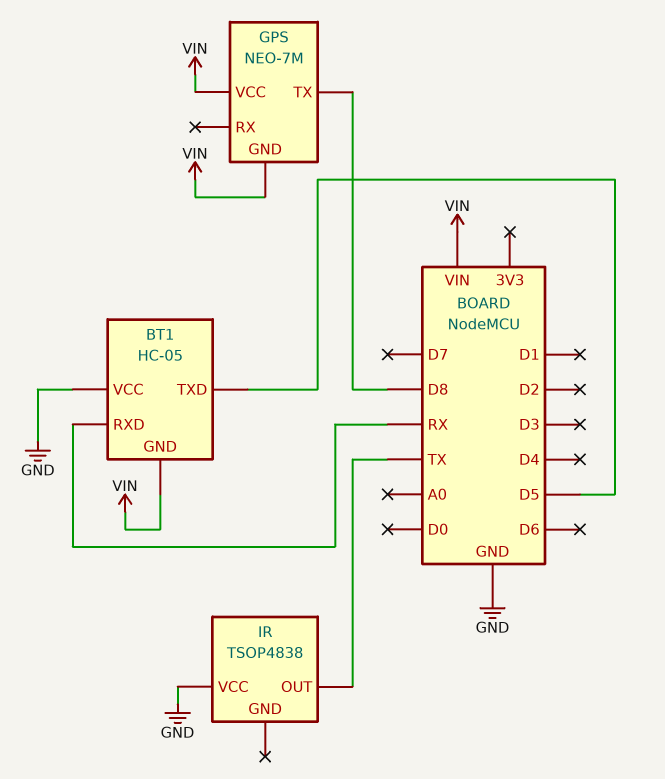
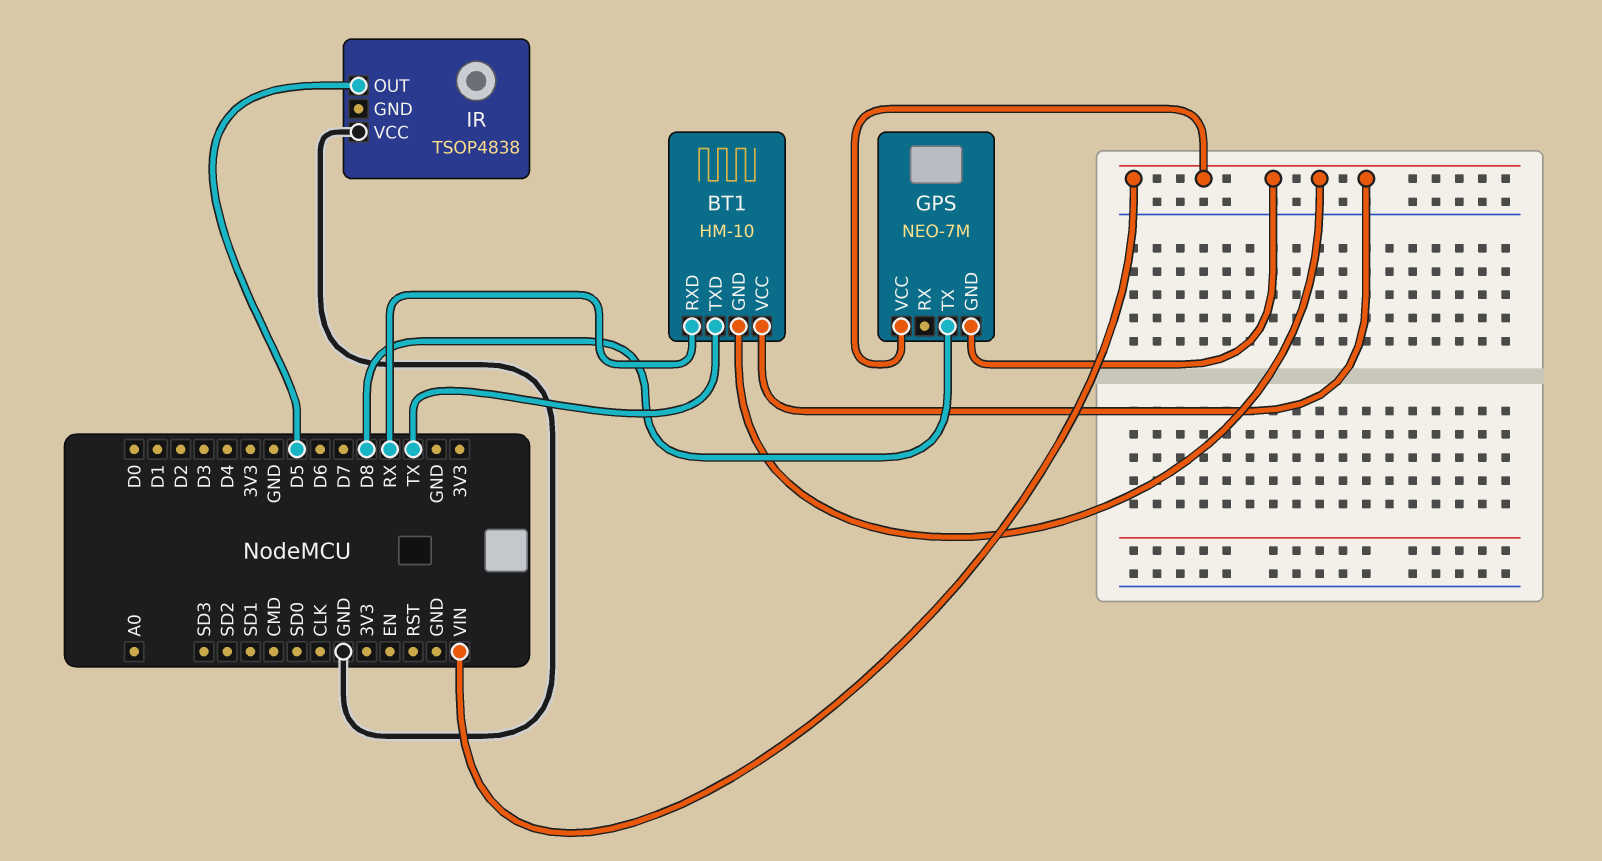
BT1: HC-05 -> HM-10
BT1 pin TXD: D5 -> TX
BT1 pin VCC: GND -> VIN
IR pin OUT: TX -> D5

